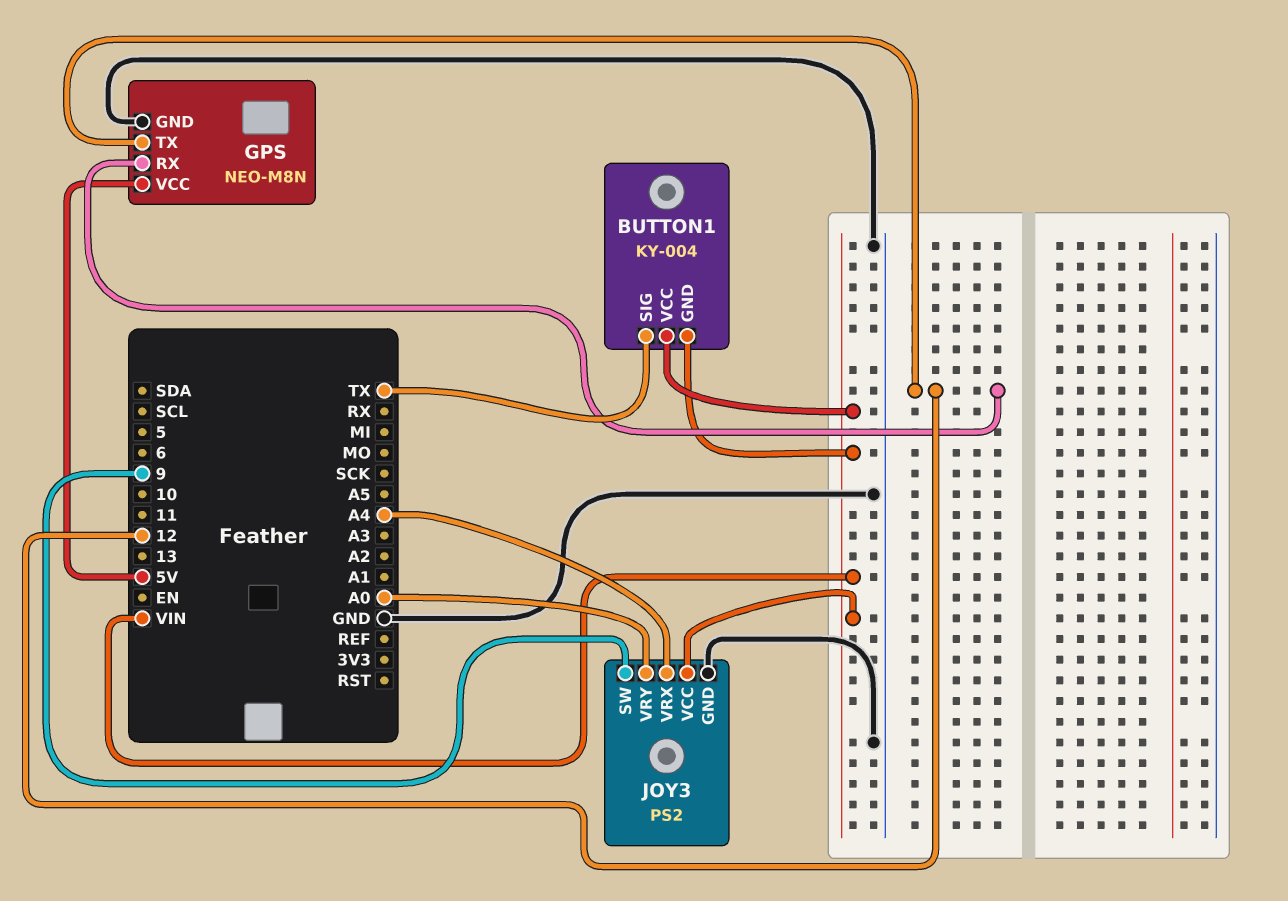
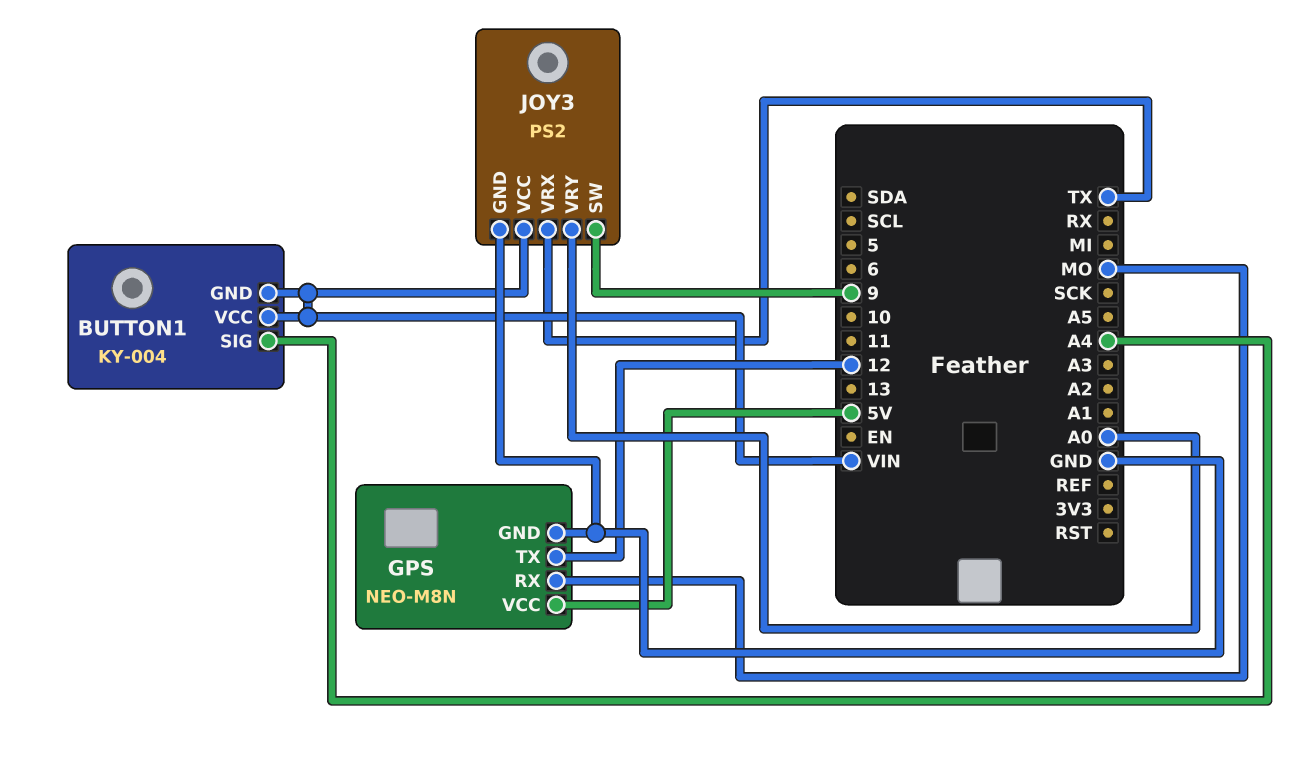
BUTTON1 pin SIG: TX -> A4
GPS pin RX: 12 -> MO
JOY3 pin VRX: A4 -> TX

